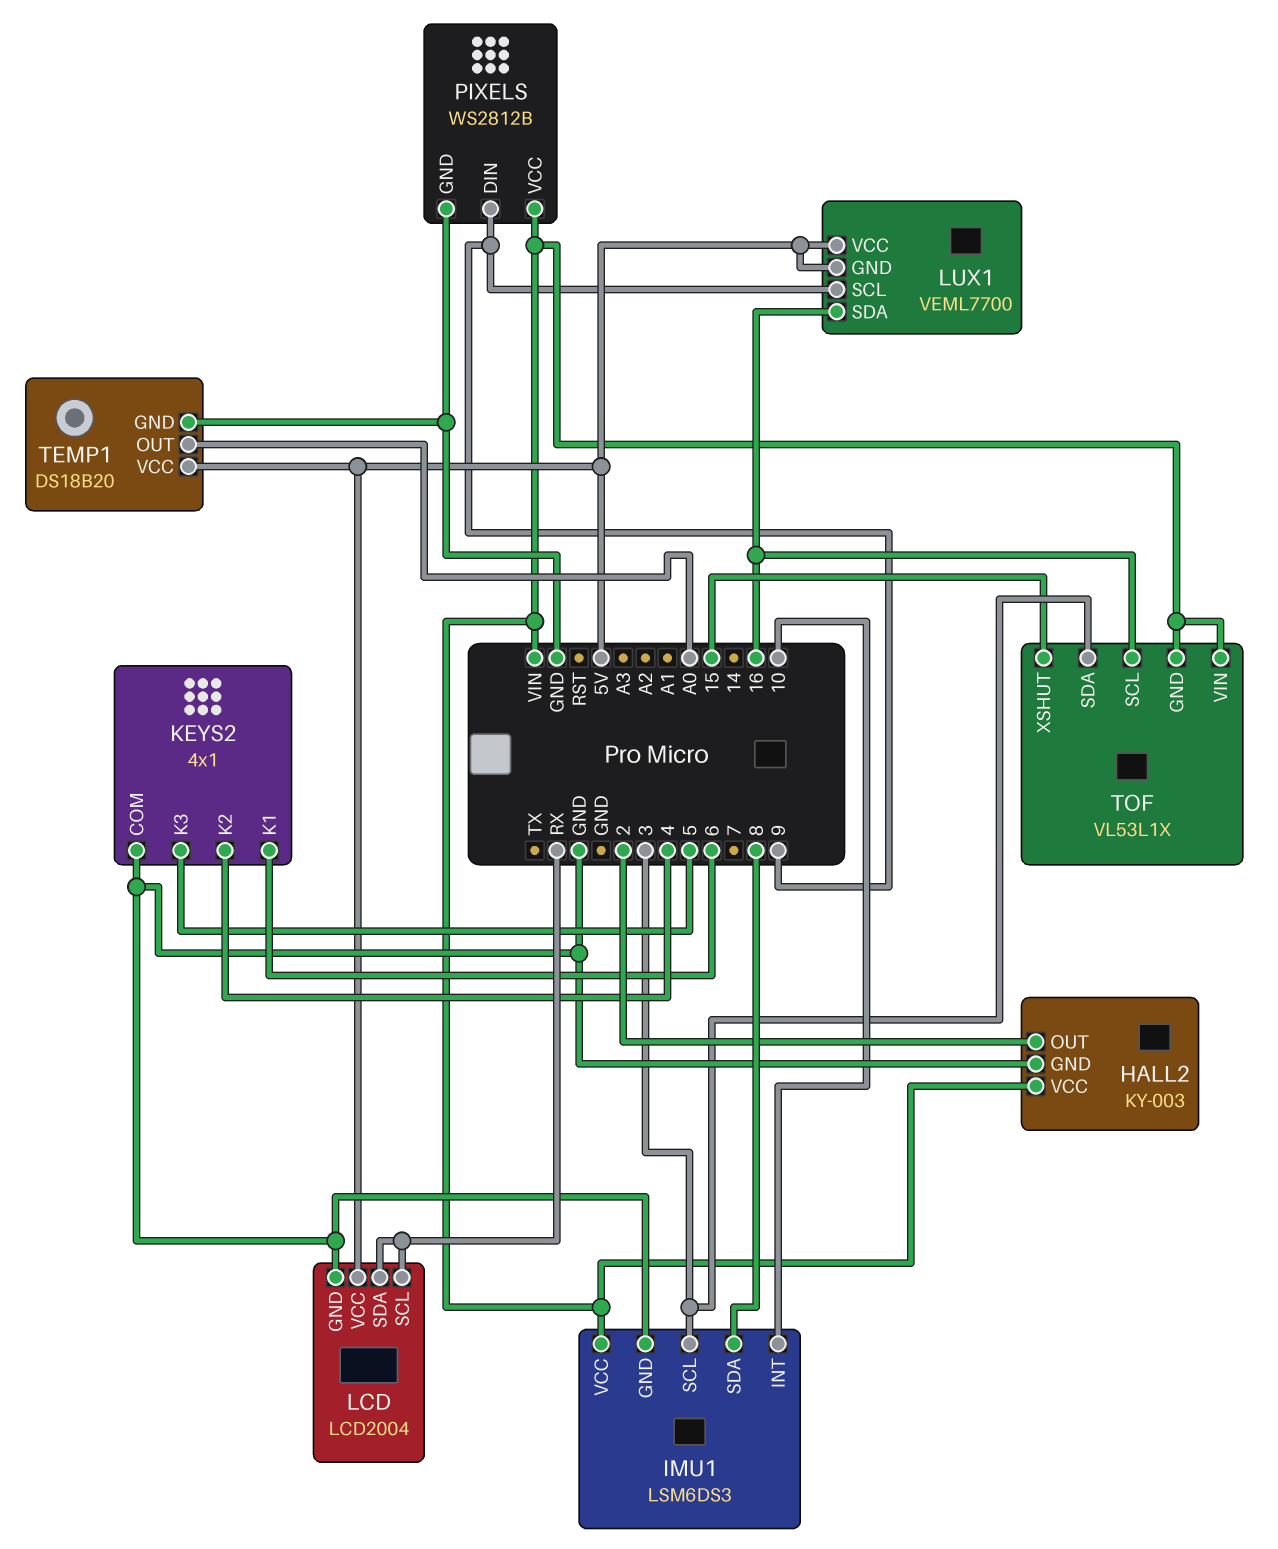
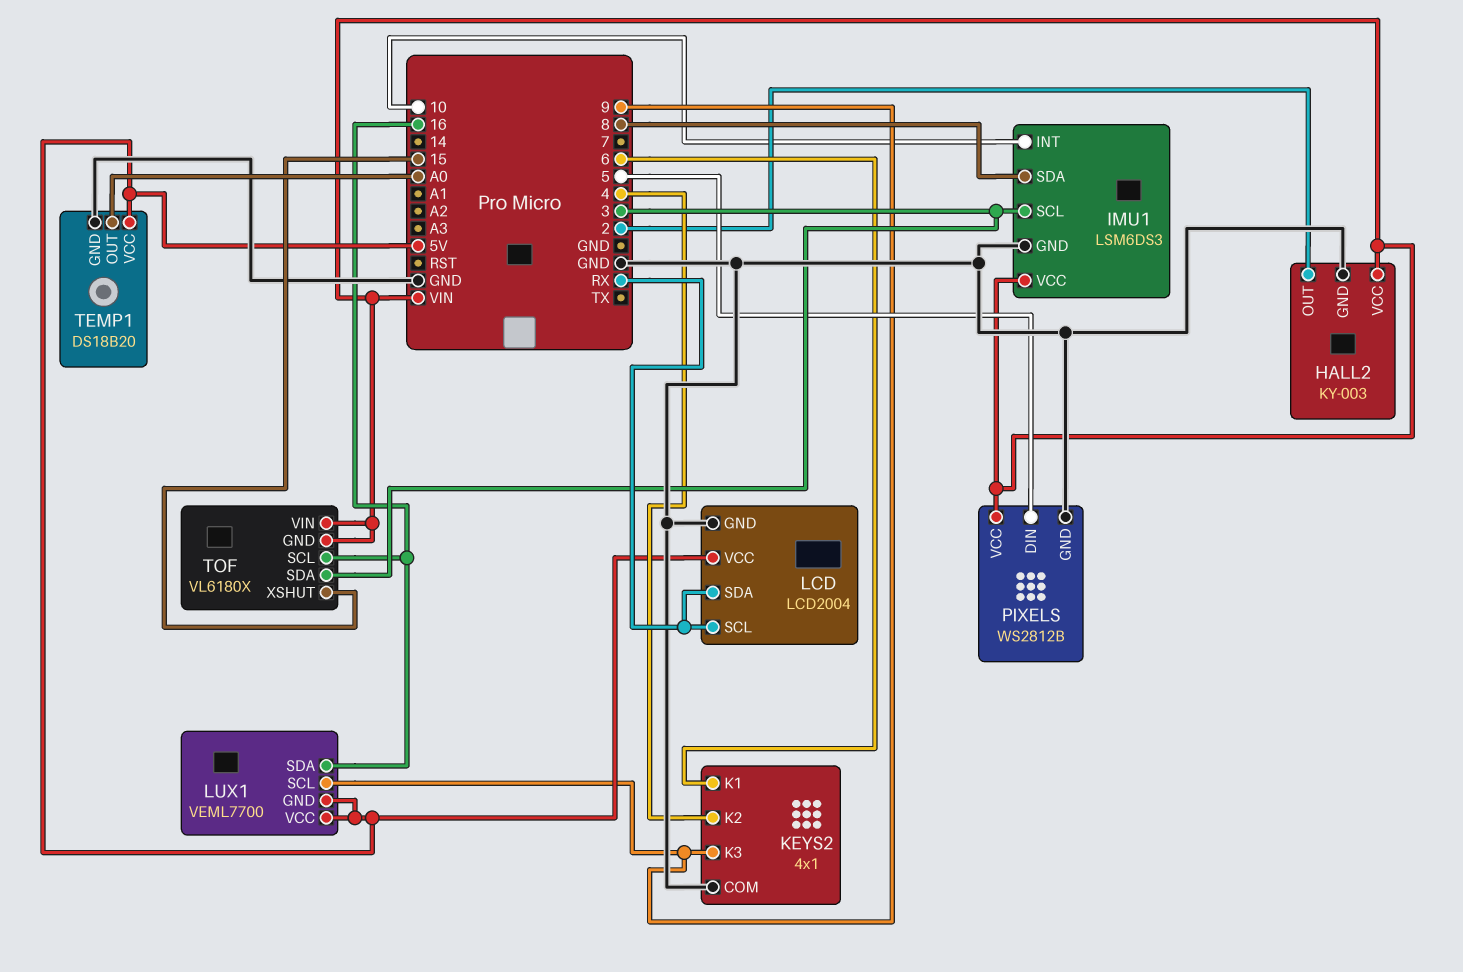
KEYS2 pin K3: 5 -> 9
PIXELS pin DIN: 9 -> 5
TOF: VL53L1X -> VL6180X

